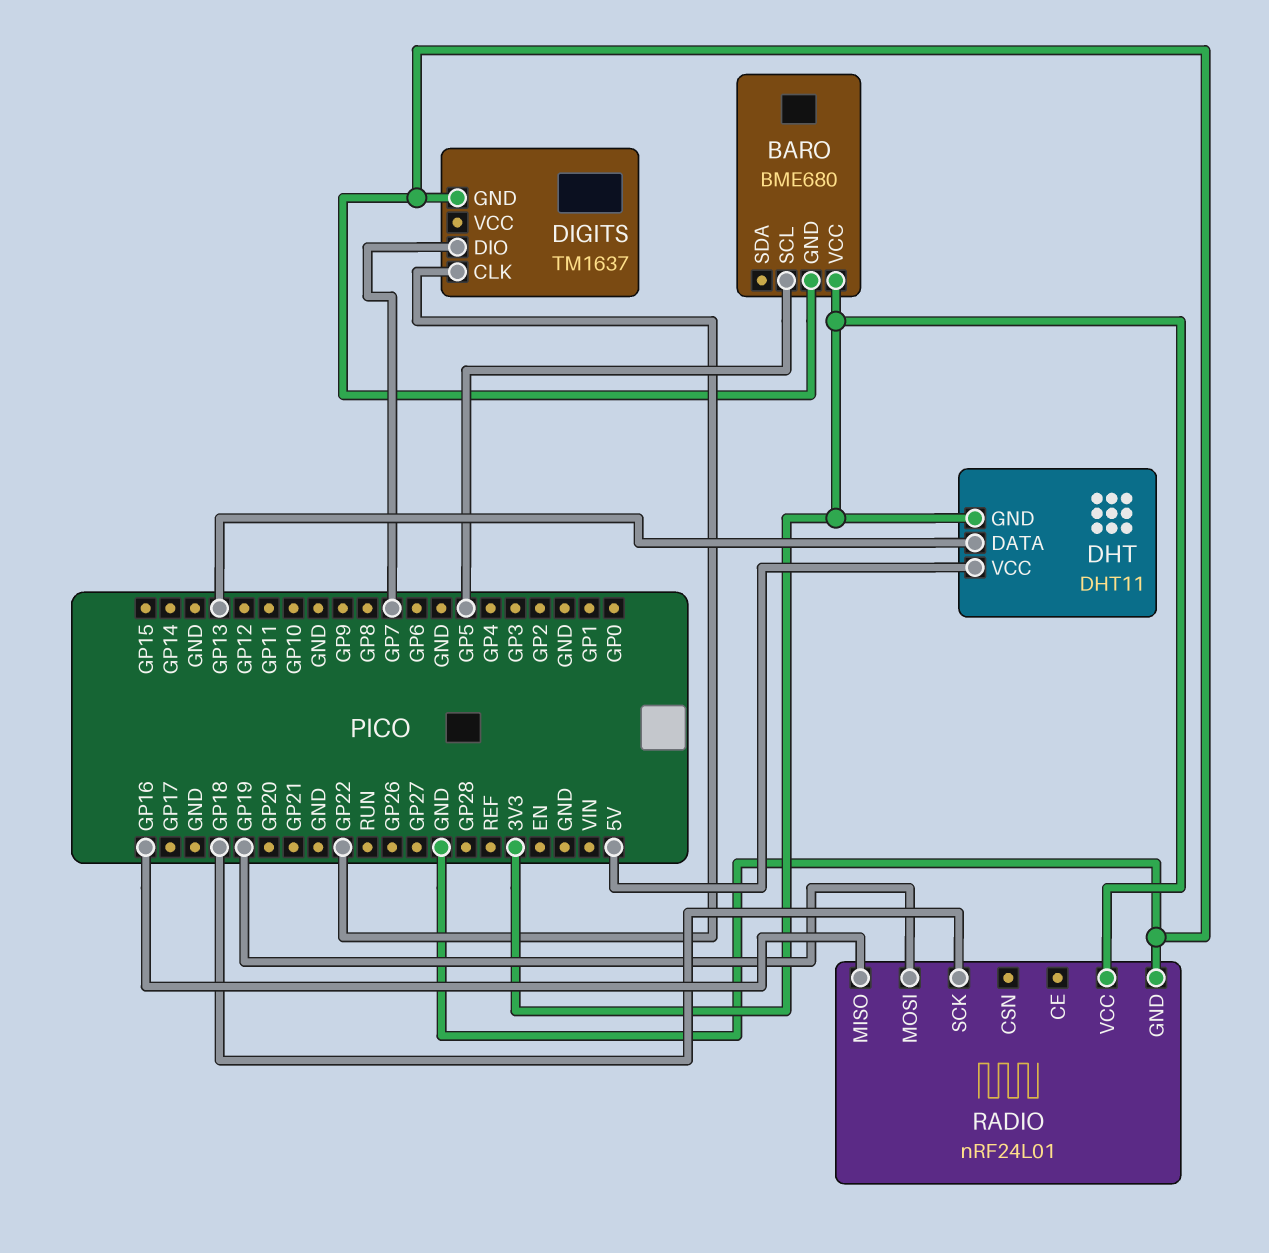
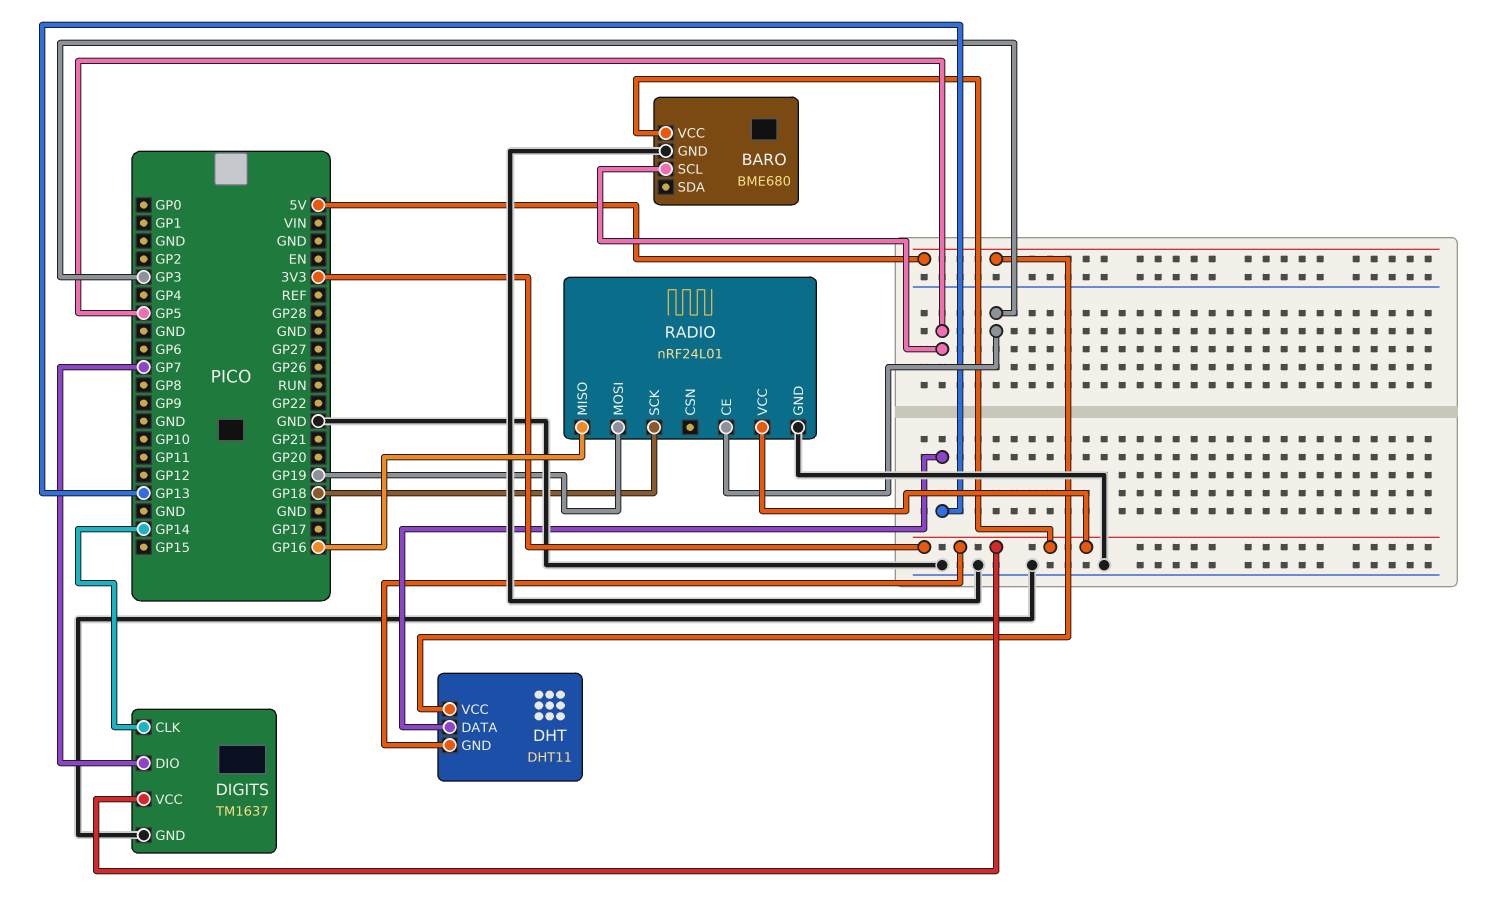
DIGITS pin CLK: GP22 -> GP14
DIGITS pin VCC: none -> 3V3
RADIO pin CE: none -> GP3

